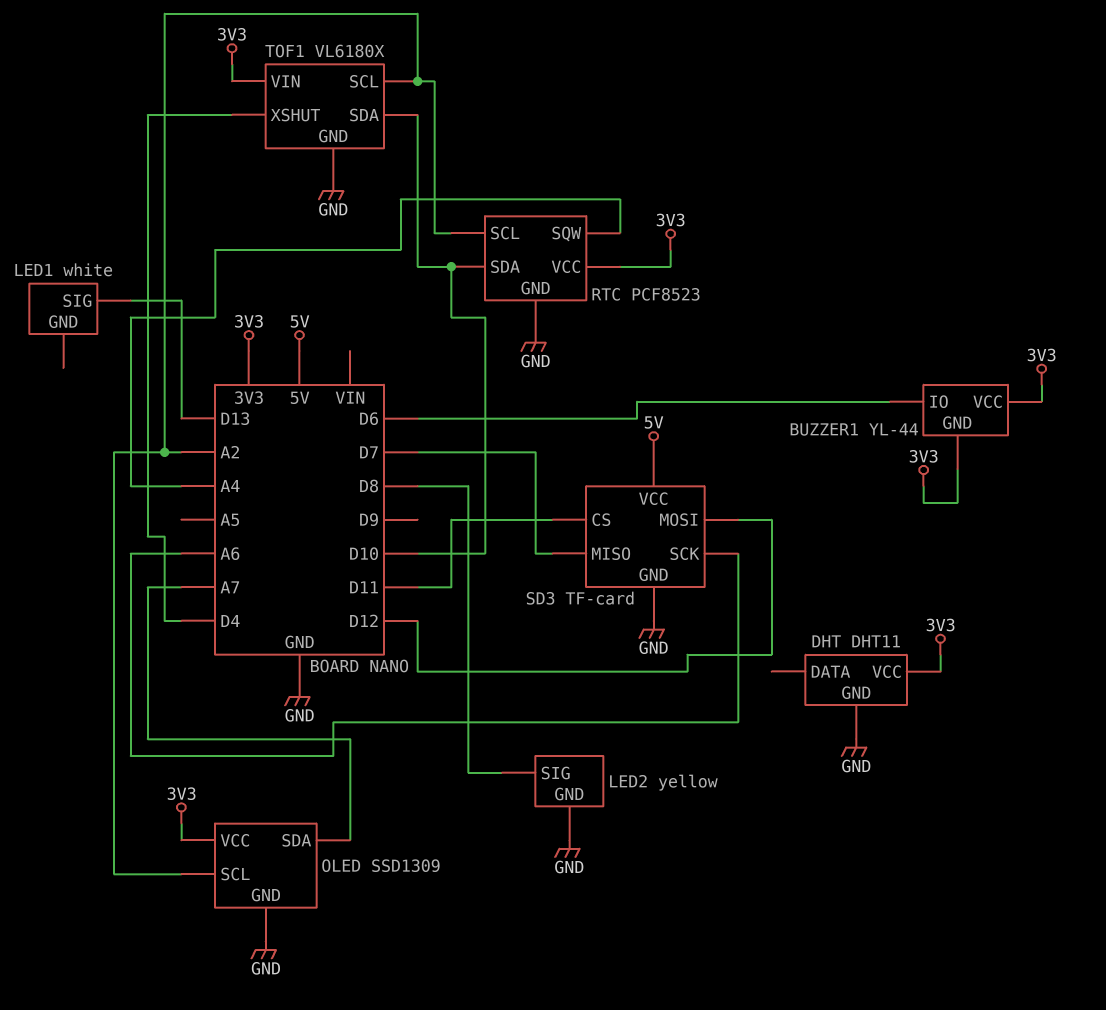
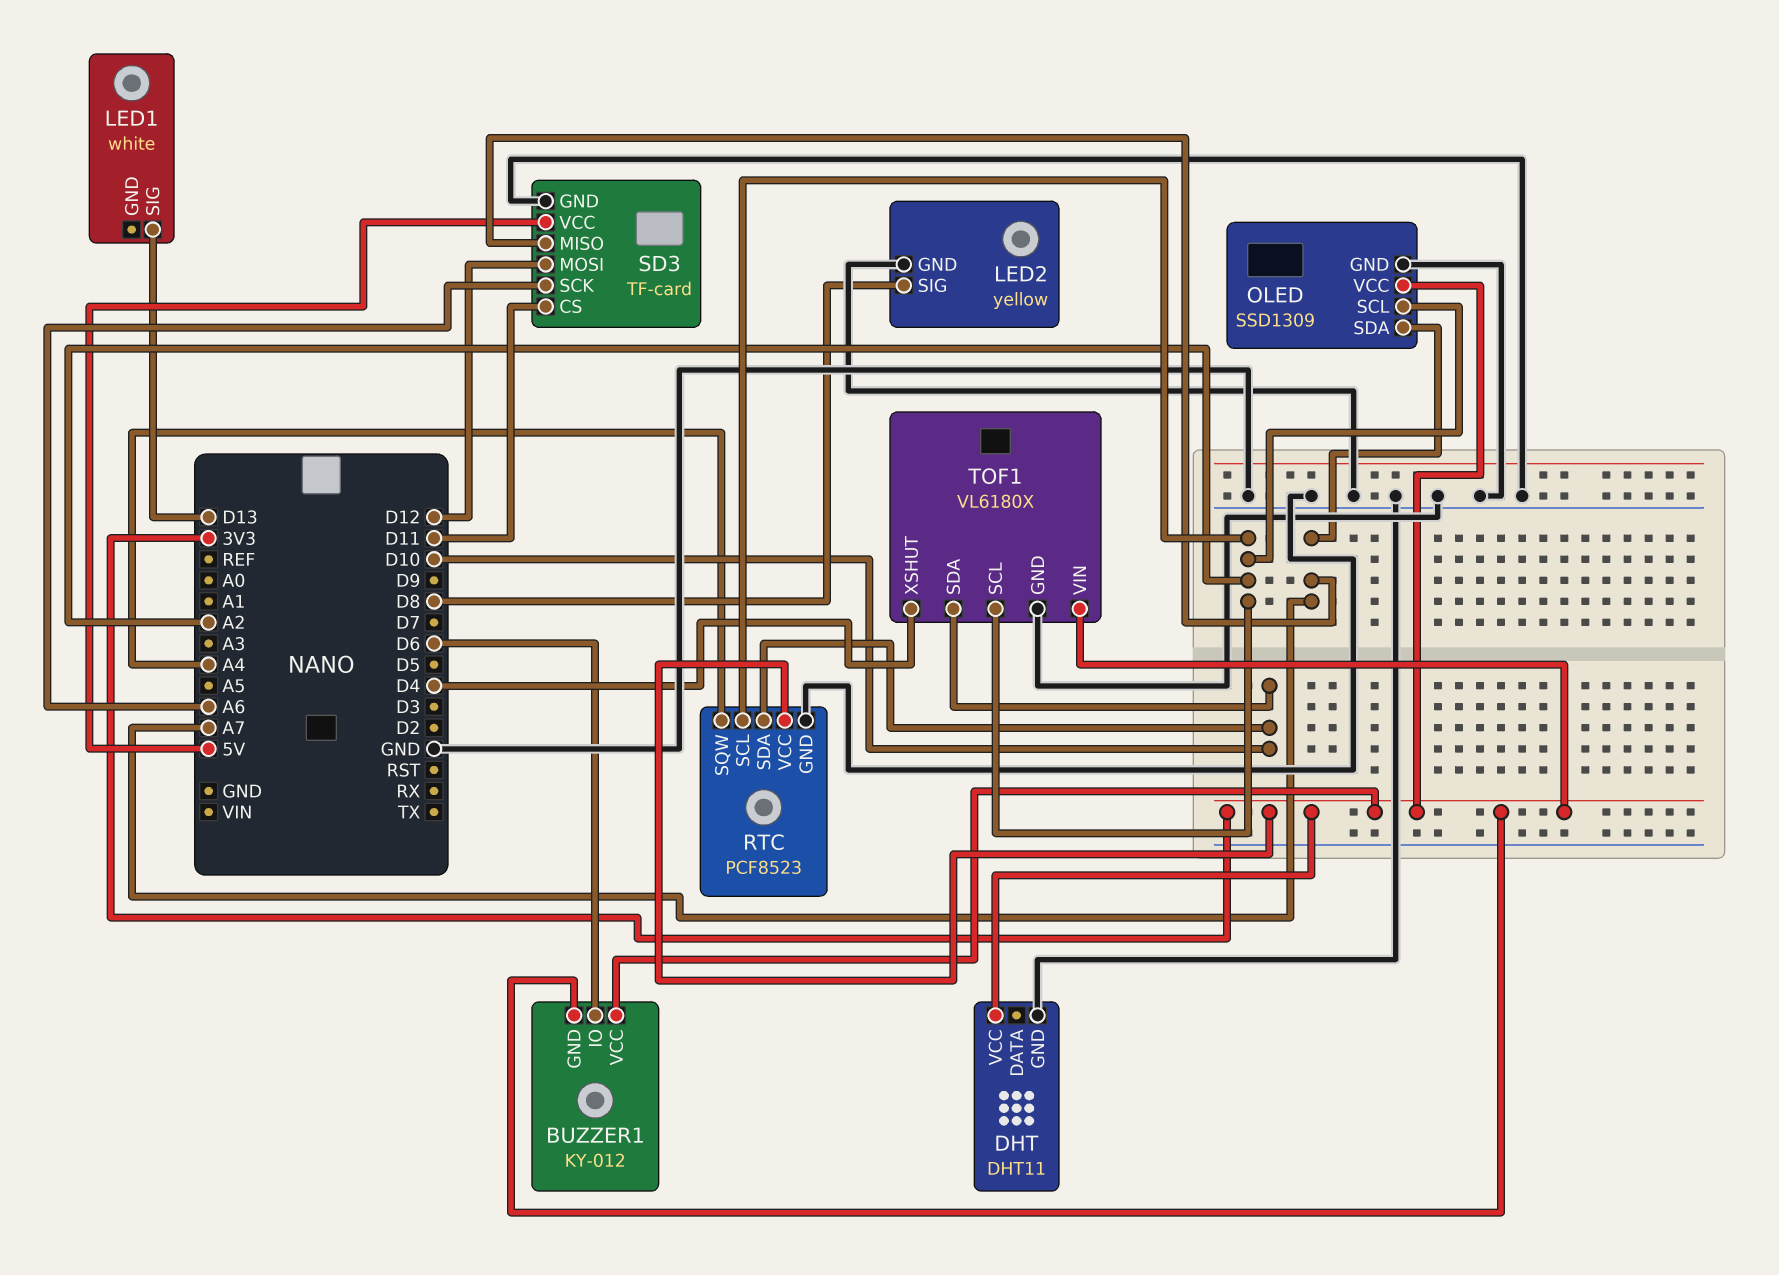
BUZZER1: YL-44 -> KY-012
SD3 pin MISO: D7 -> A7

